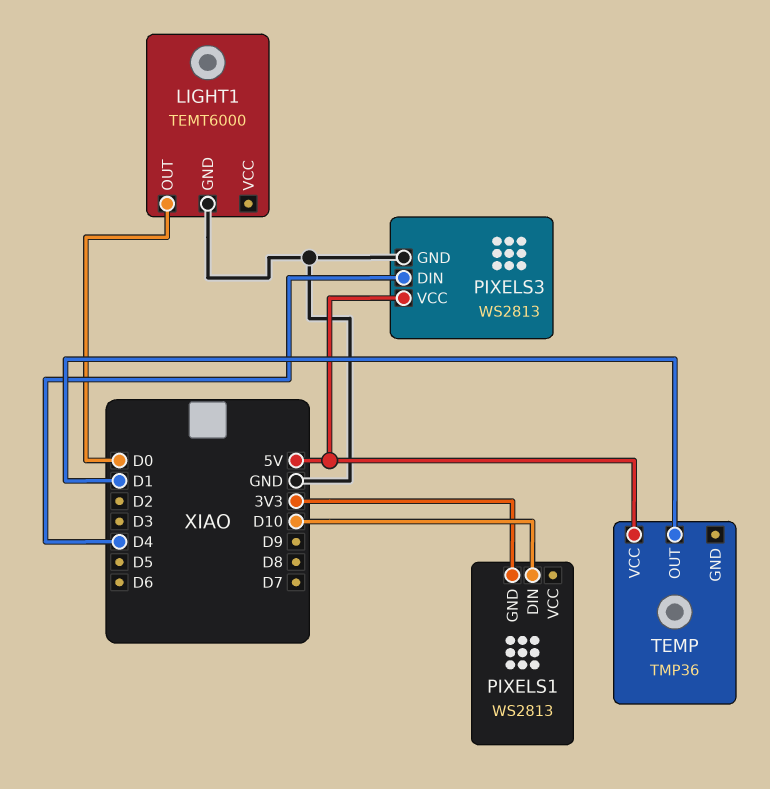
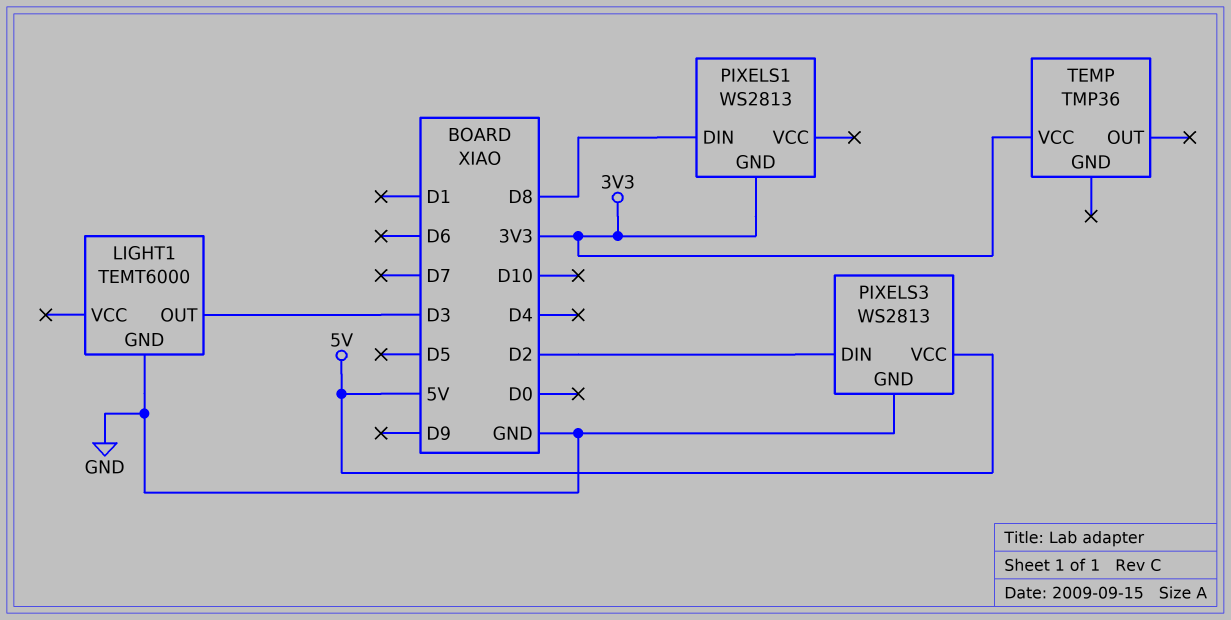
LIGHT1 pin OUT: D0 -> D3
PIXELS1 pin DIN: D10 -> D8
PIXELS3 pin DIN: D4 -> D2
TEMP pin OUT: D1 -> none
TEMP pin VCC: 5V -> 3V3

